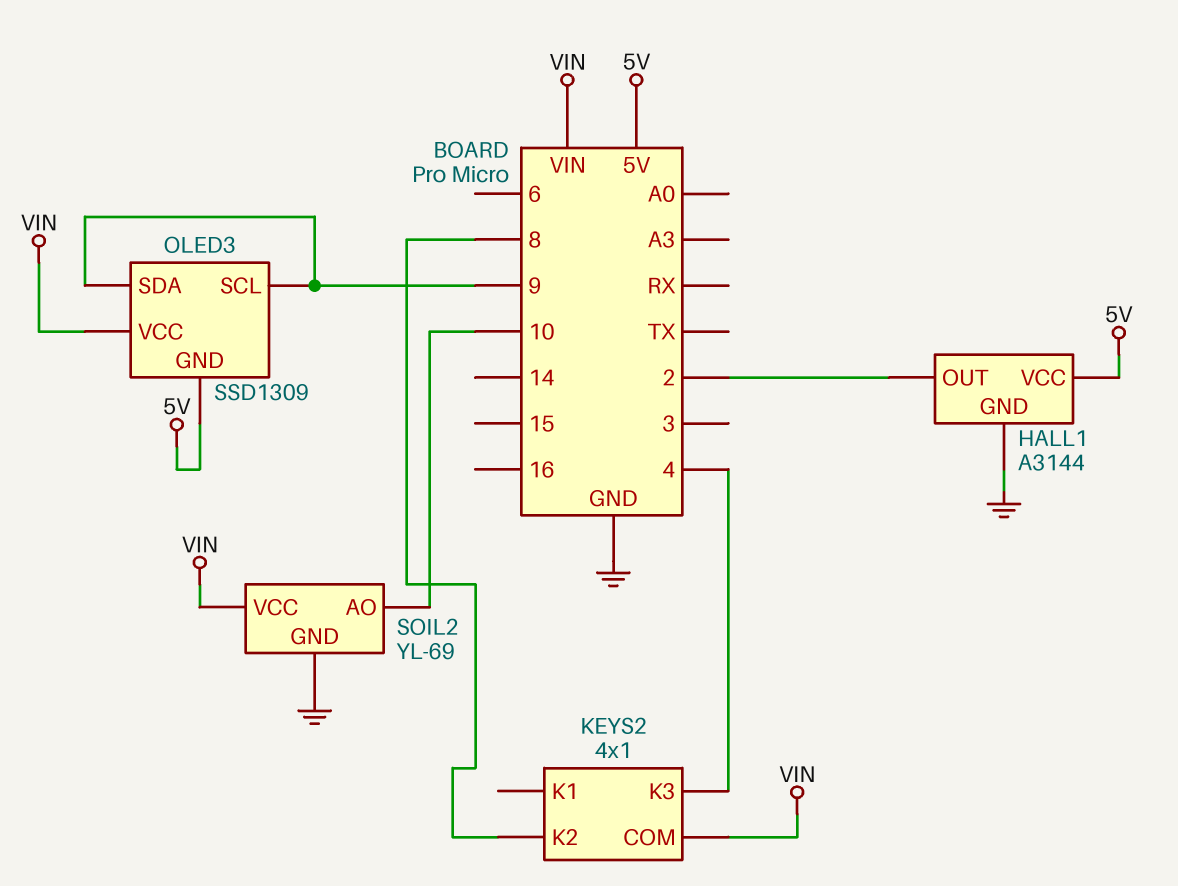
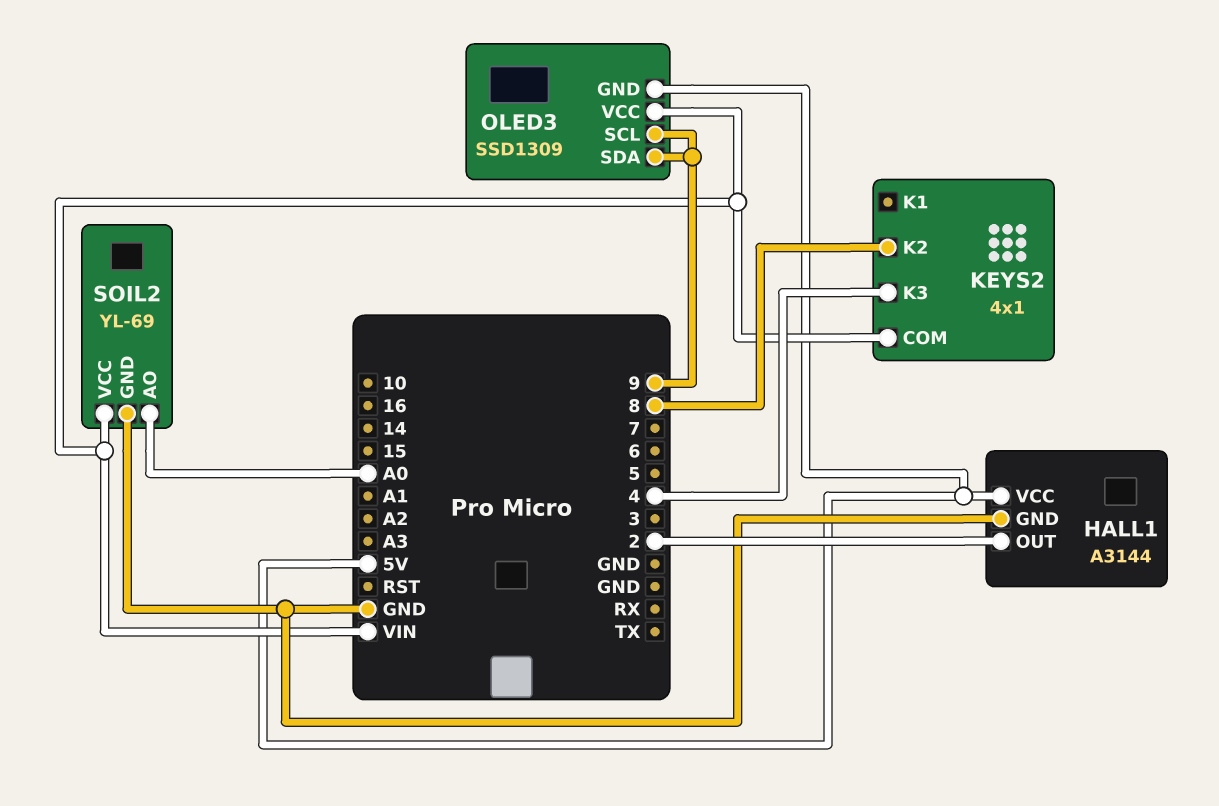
SOIL2 pin AO: 10 -> A0

